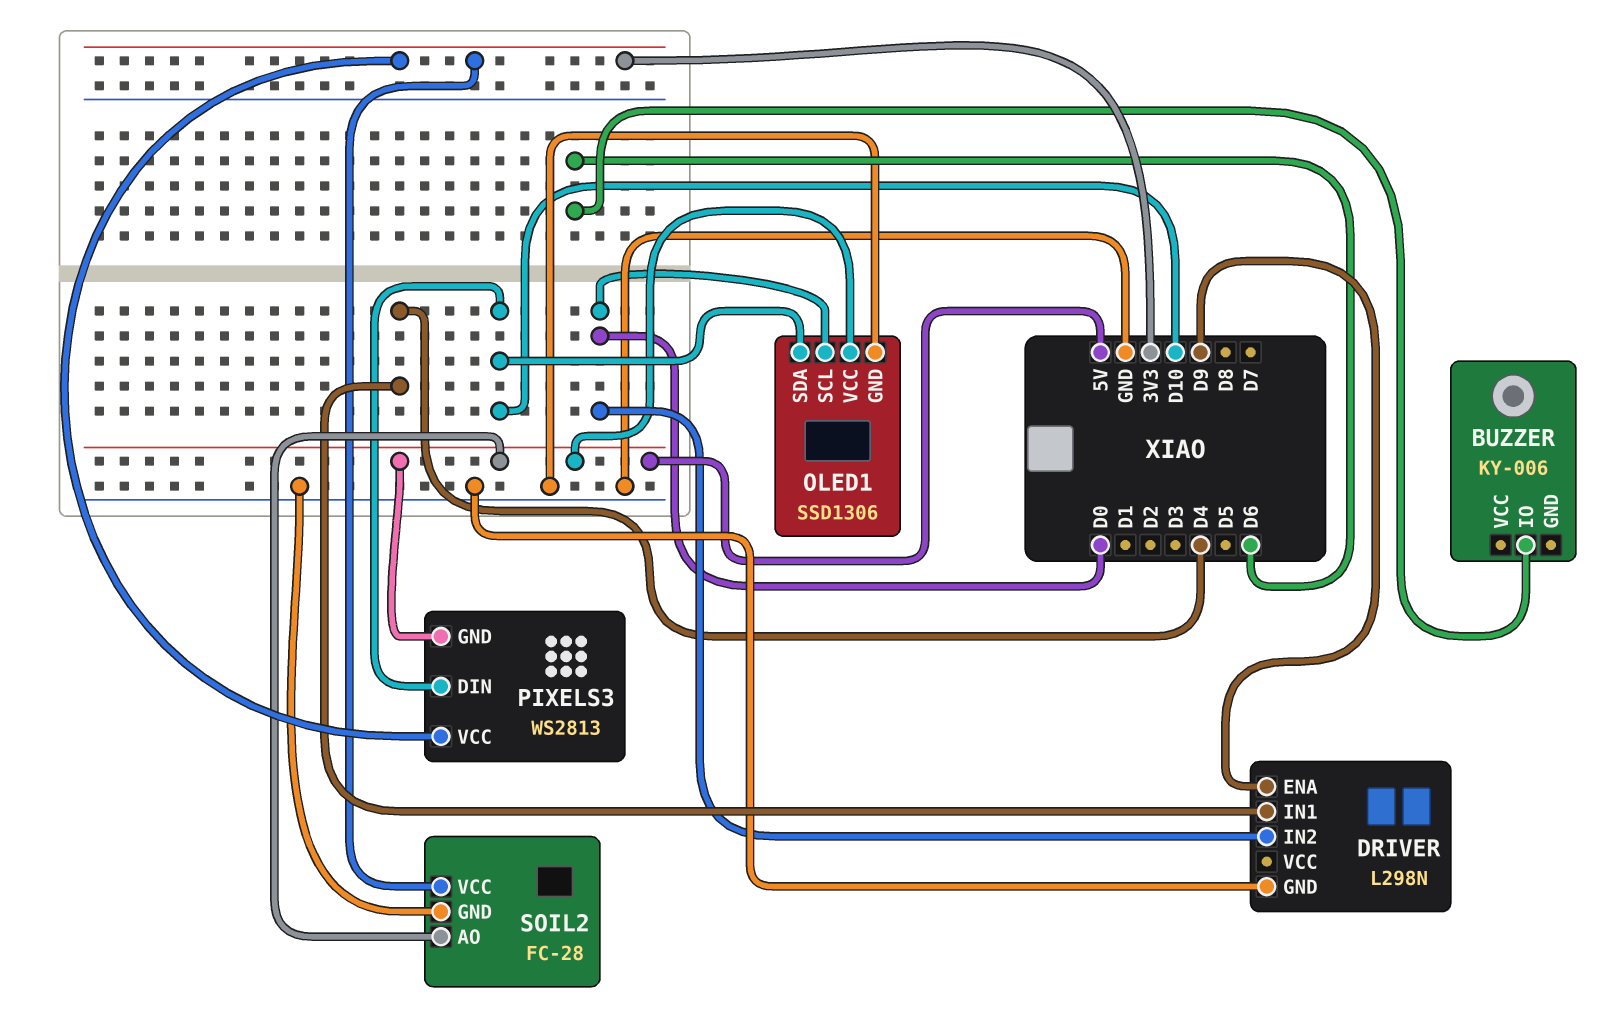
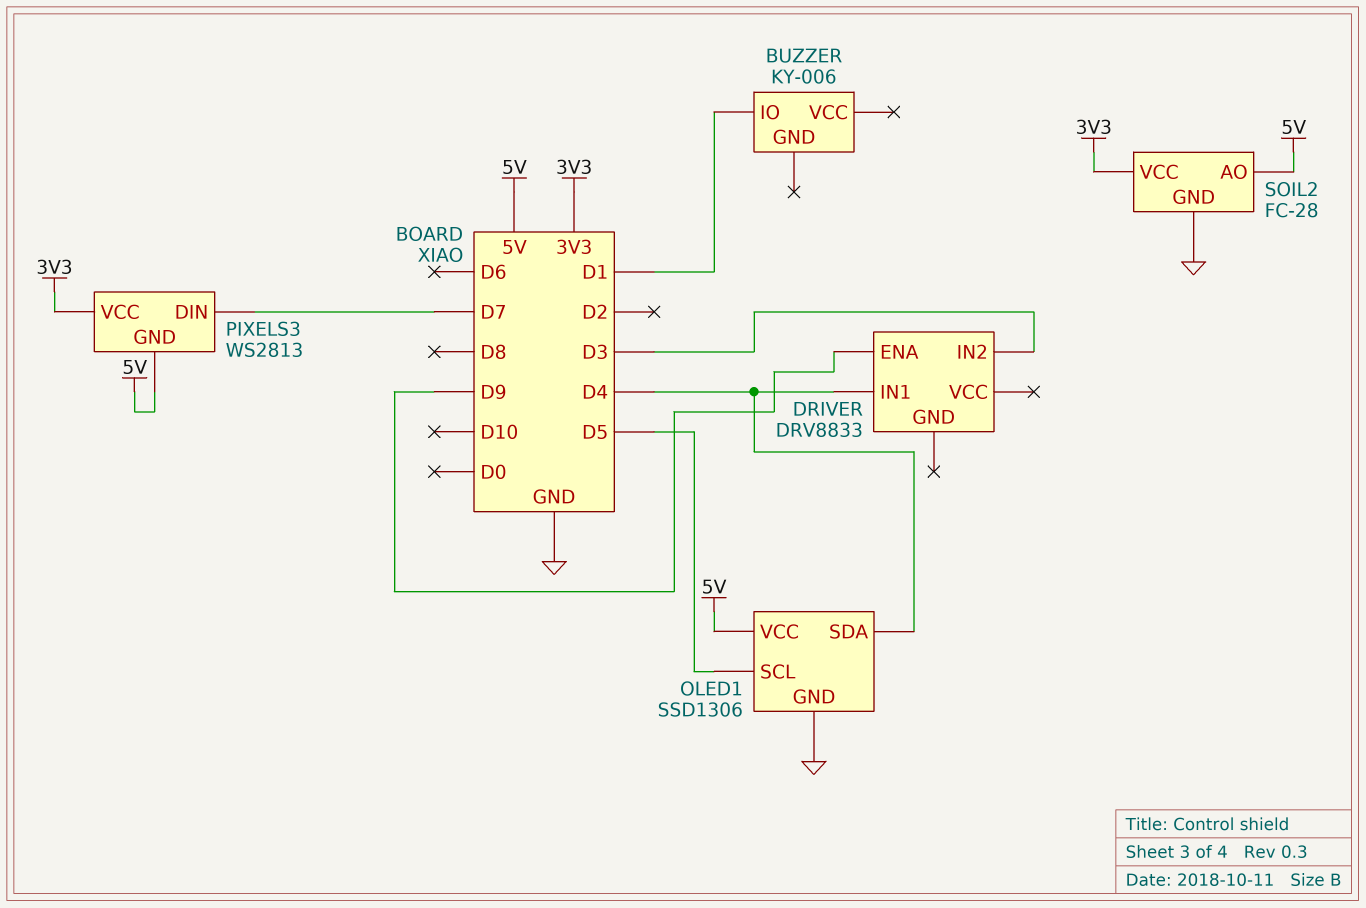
BUZZER pin IO: D6 -> D1
DRIVER: L298N -> DRV8833
DRIVER pin GND: GND -> none
DRIVER pin IN2: D0 -> D3
OLED1 pin SCL: D0 -> D5
OLED1 pin SDA: D10 -> D4
PIXELS3 pin DIN: D10 -> D7

